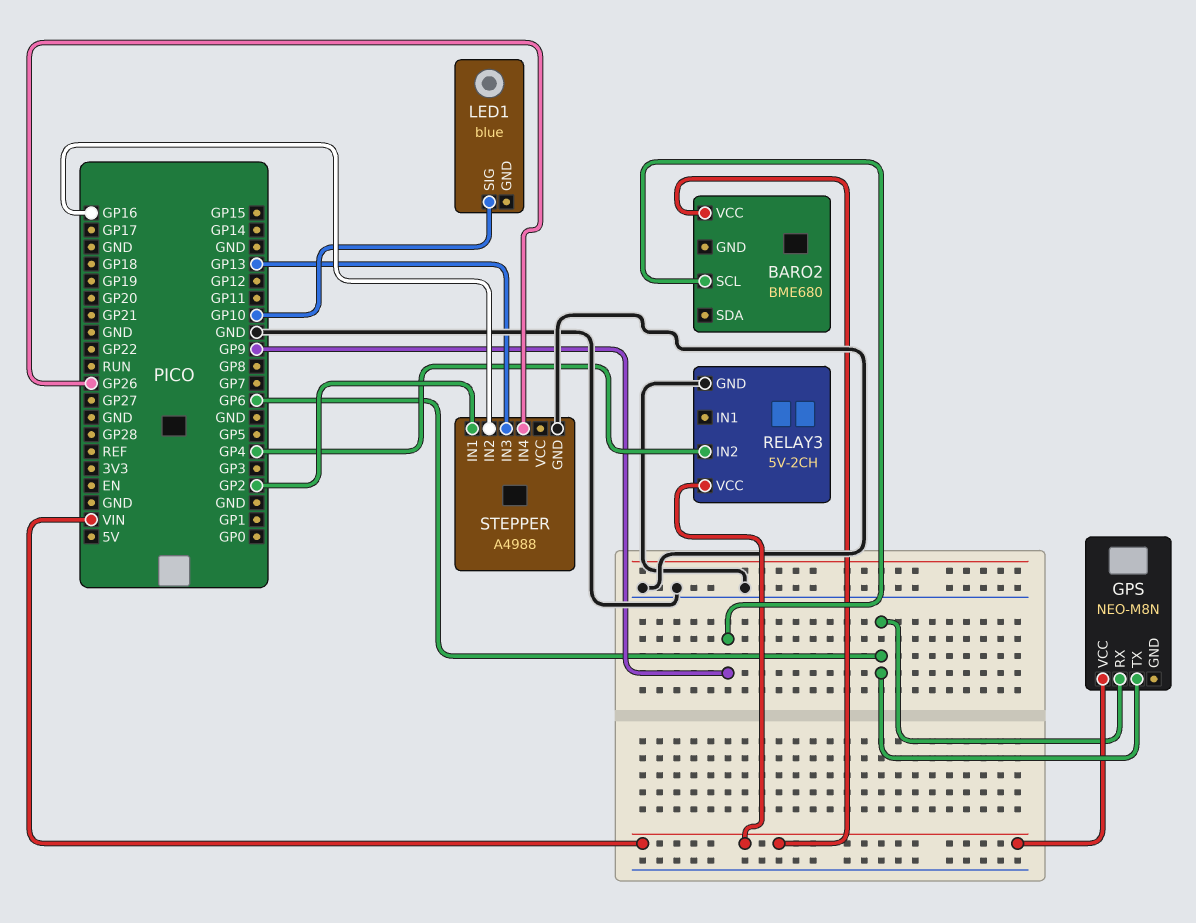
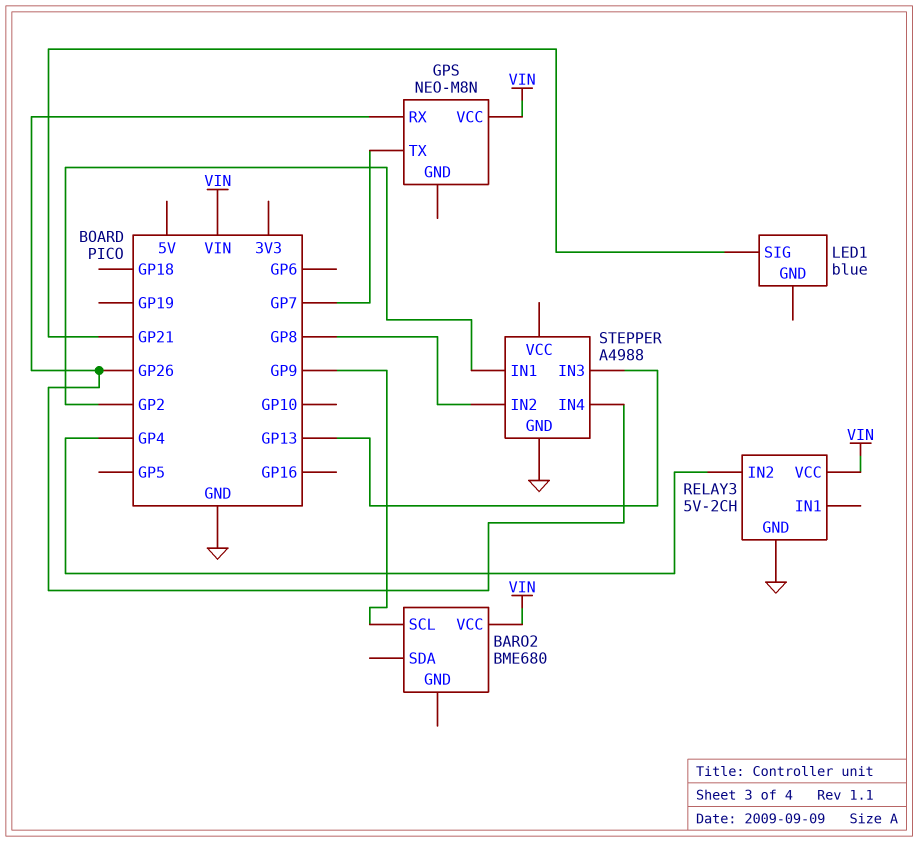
GPS pin RX: GP6 -> GP26
GPS pin TX: GP6 -> GP7
LED1 pin SIG: GP10 -> GP21
STEPPER pin IN2: GP16 -> GP8

